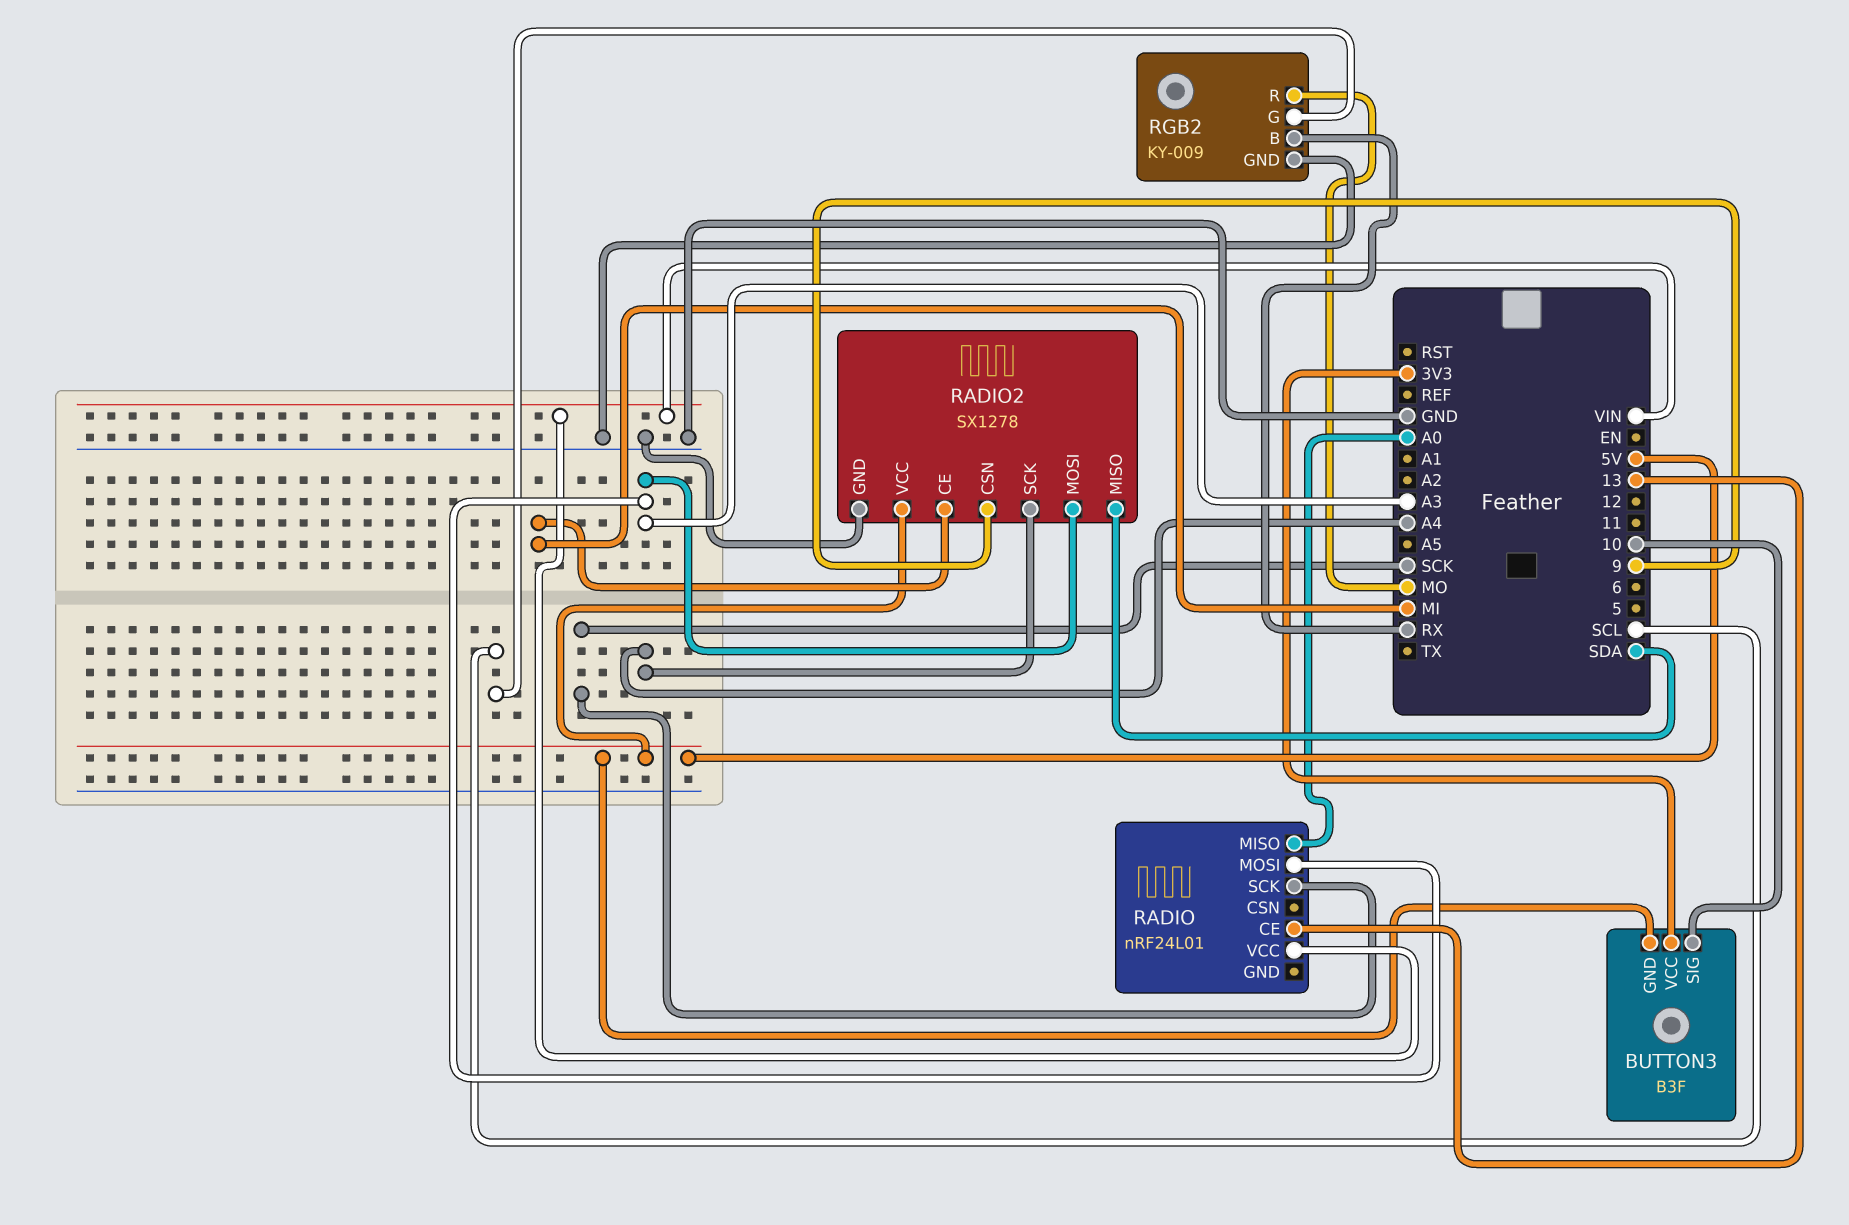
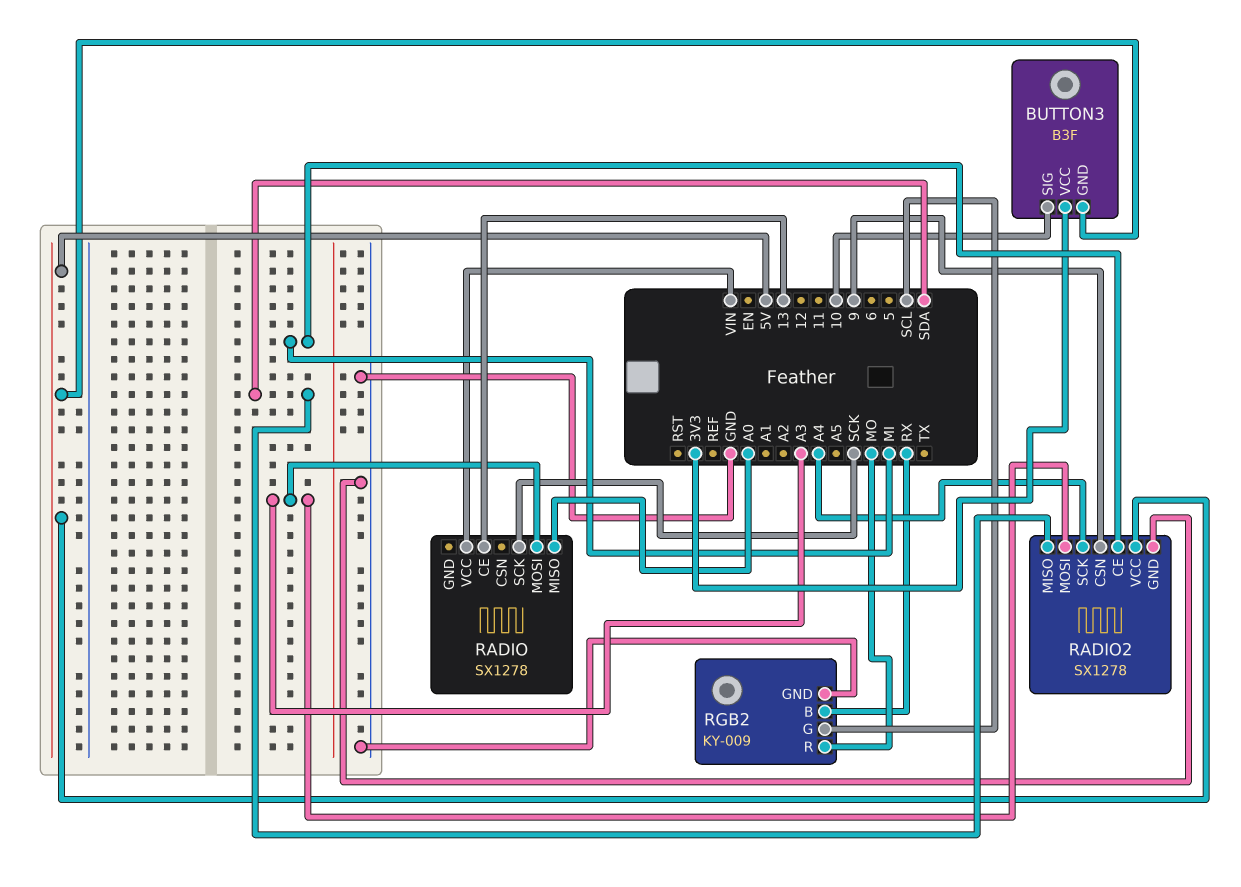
RADIO: nRF24L01 -> SX1278

